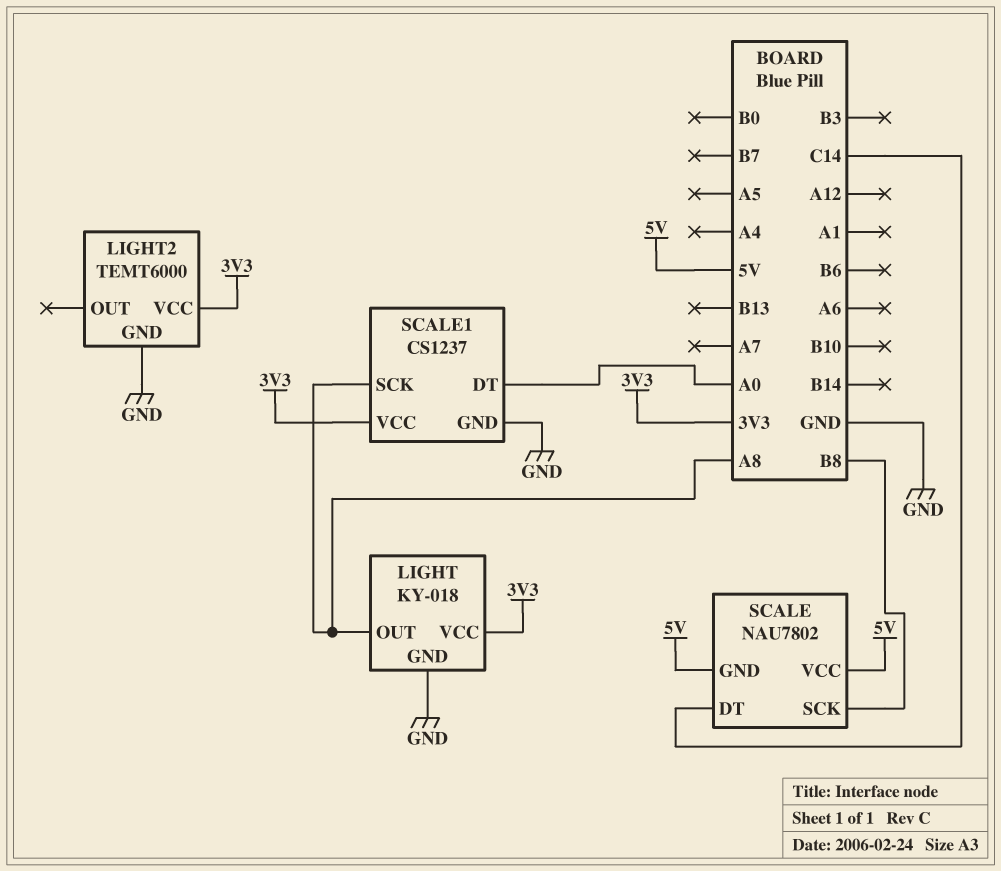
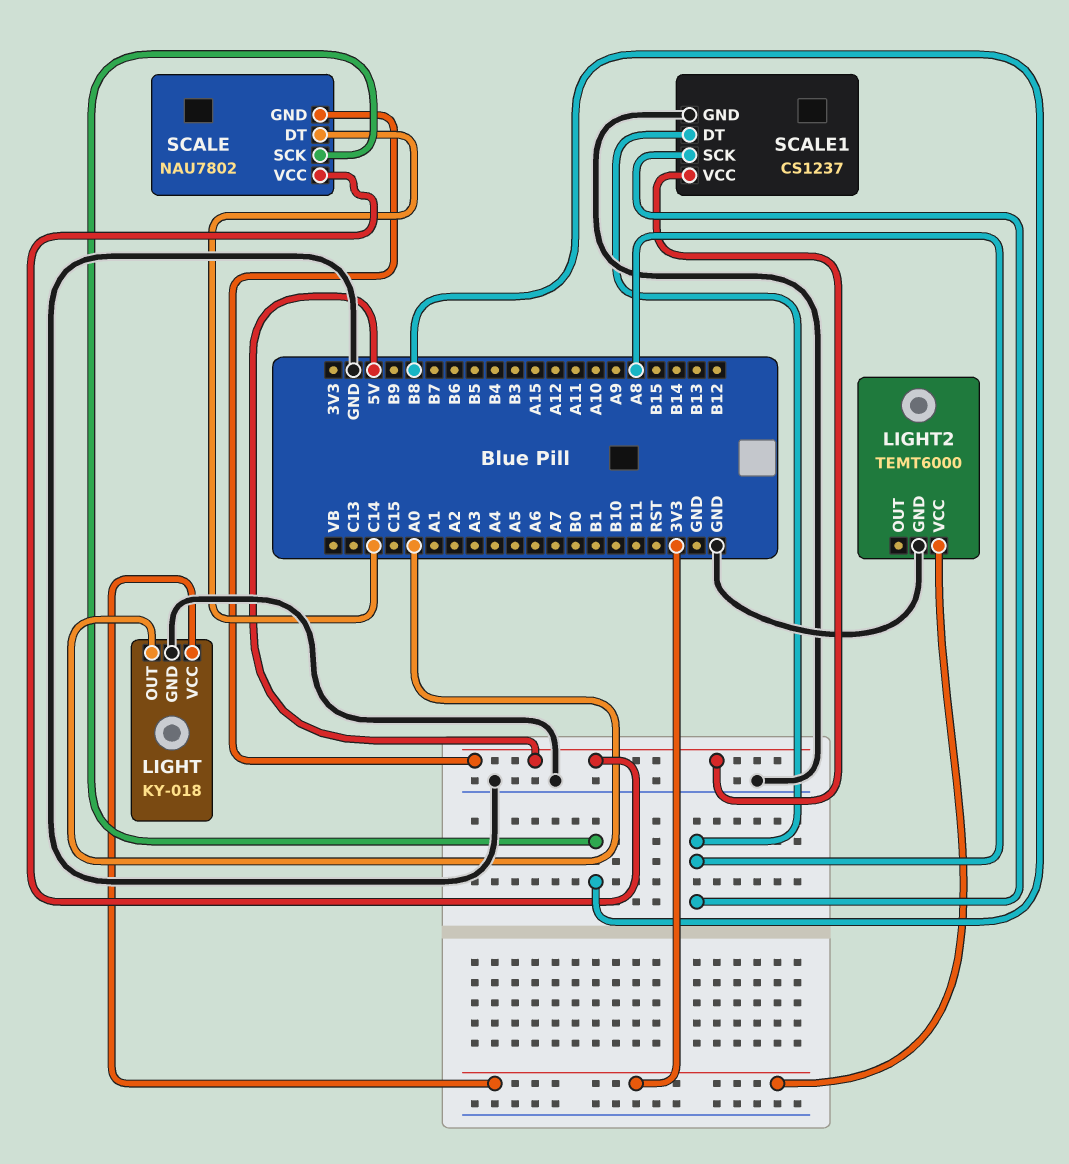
LIGHT pin OUT: A8 -> A0
SCALE1 pin DT: A0 -> A8
SCALE1 pin VCC: 3V3 -> 5V

